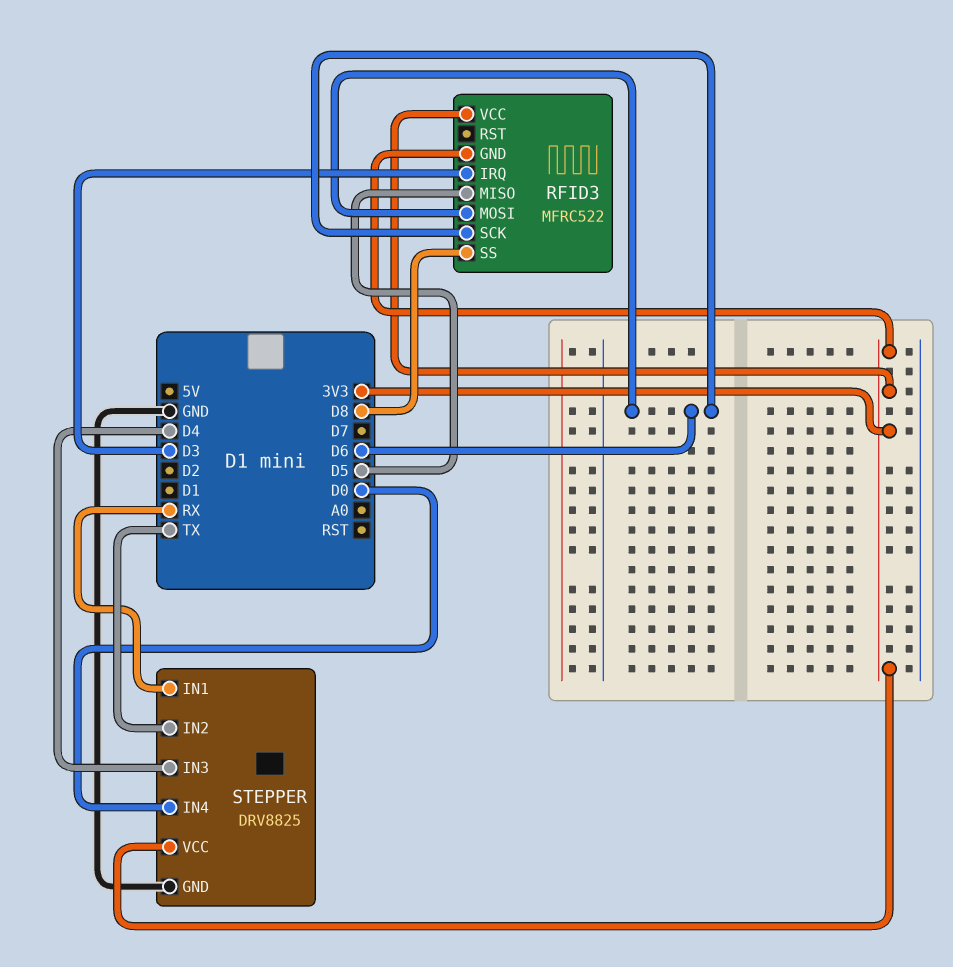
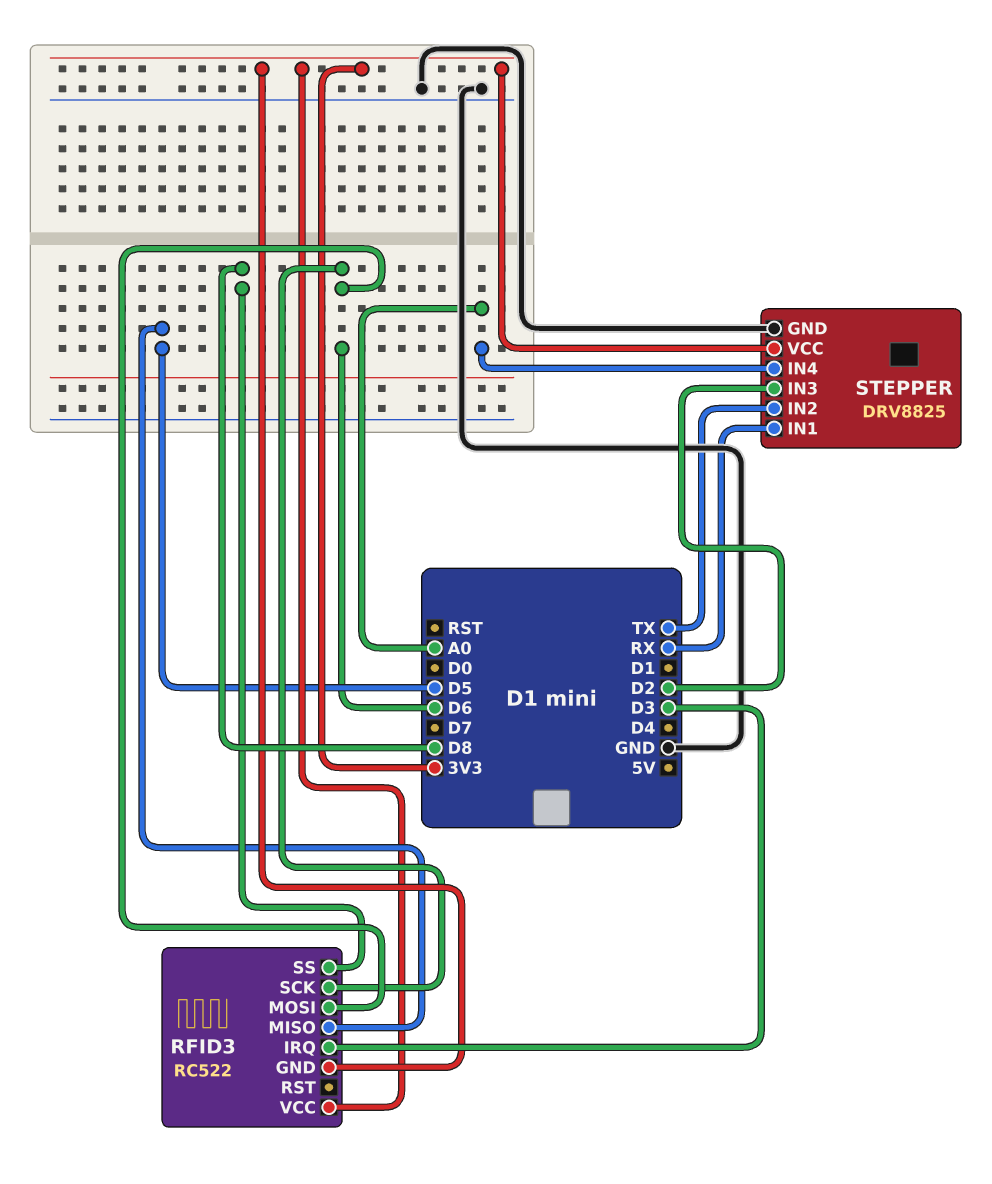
RFID3: MFRC522 -> RC522
STEPPER pin IN3: D4 -> D2
STEPPER pin IN4: D0 -> A0

